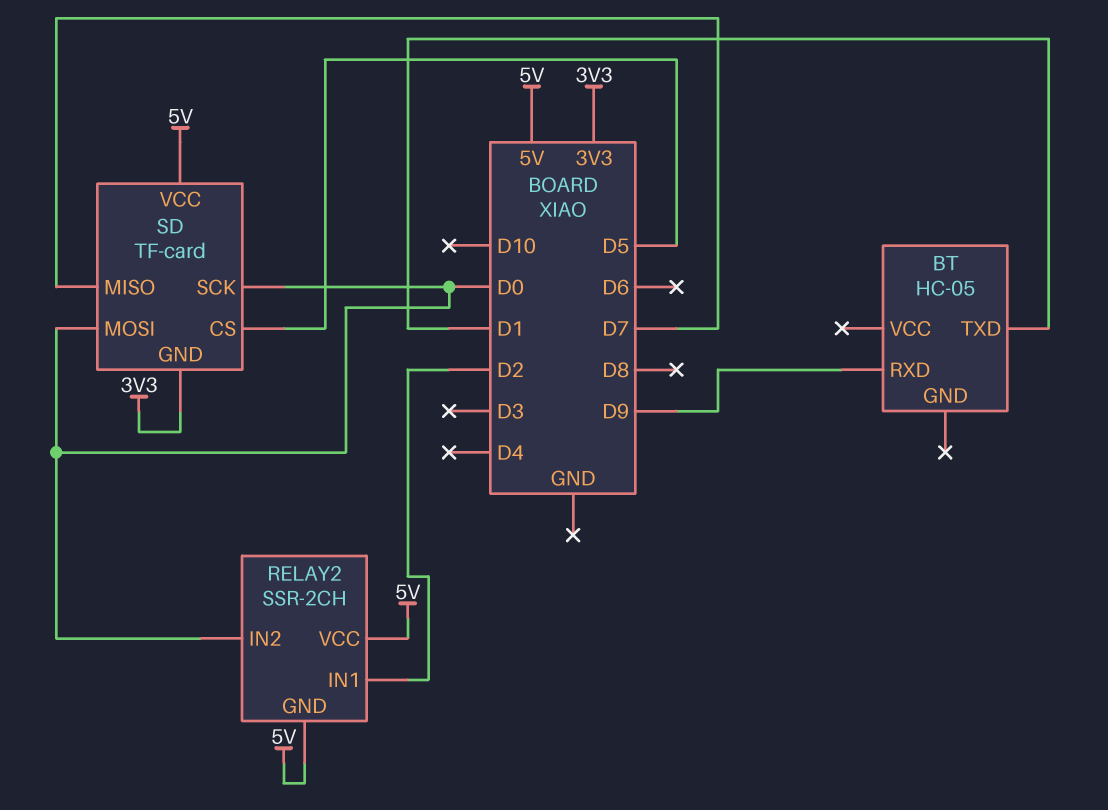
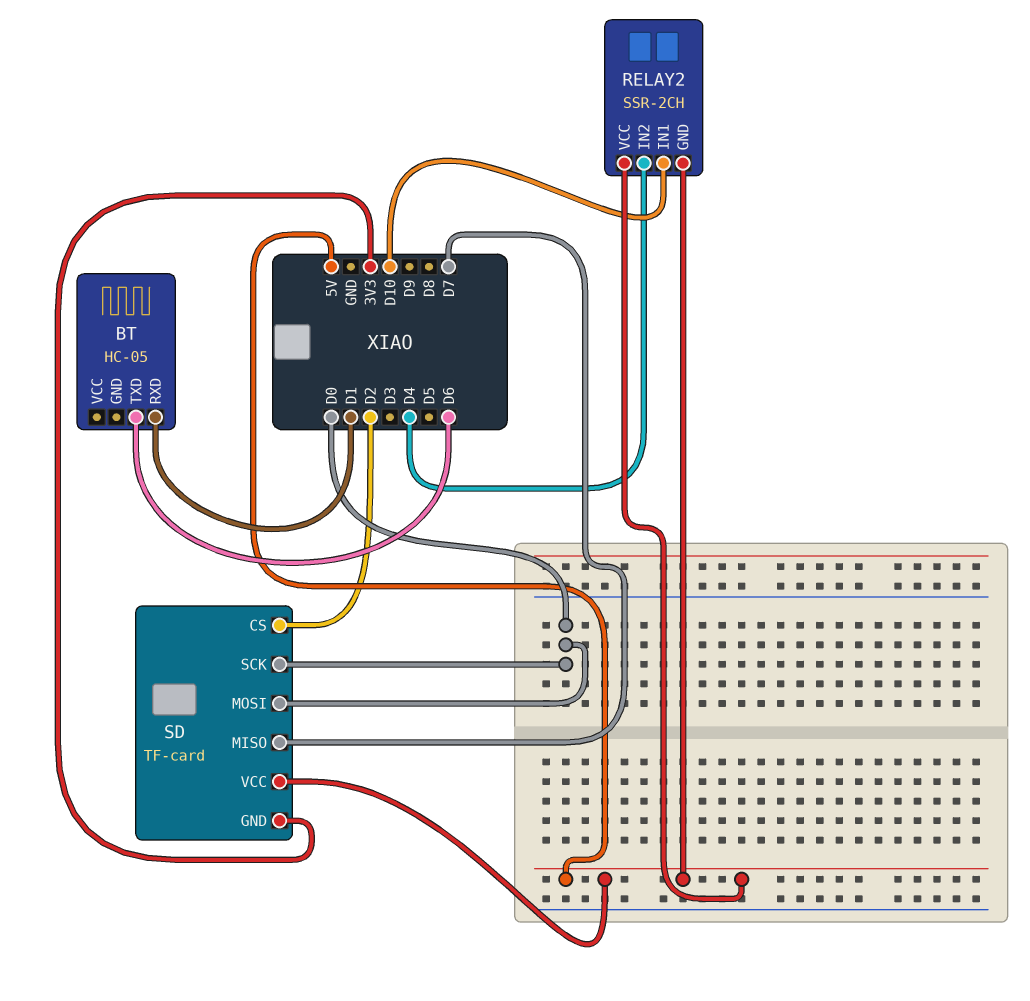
BT pin RXD: D9 -> D1
BT pin TXD: D1 -> D6
RELAY2 pin IN1: D2 -> D10
RELAY2 pin IN2: D0 -> D4
SD pin CS: D5 -> D2

